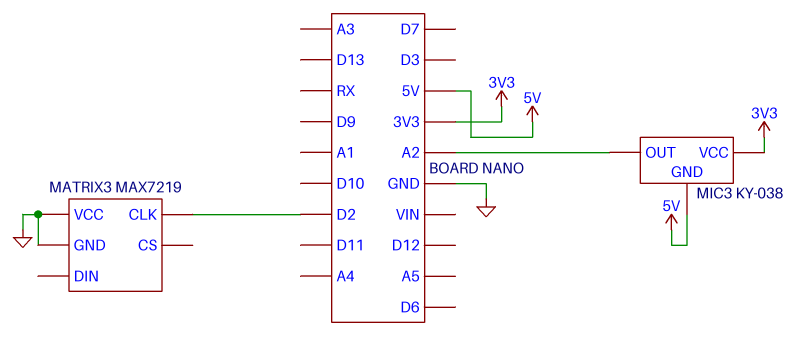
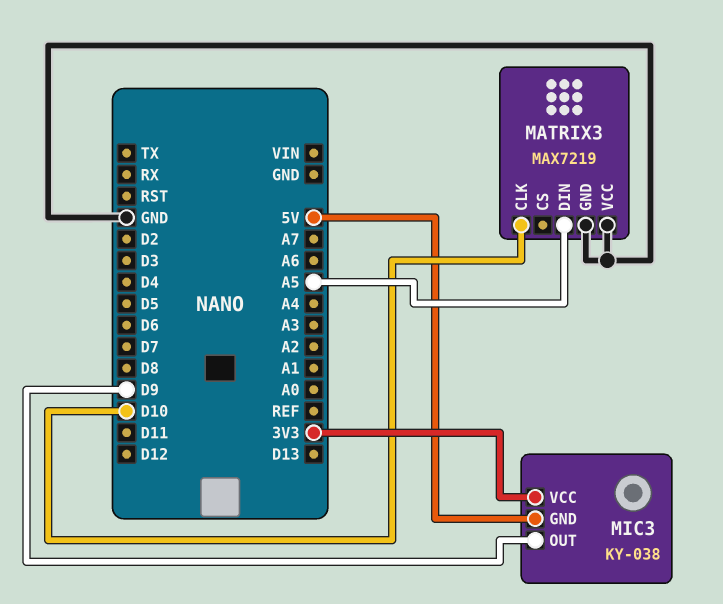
MATRIX3 pin CLK: D2 -> D10
MATRIX3 pin DIN: none -> A5
MIC3 pin OUT: A2 -> D9

